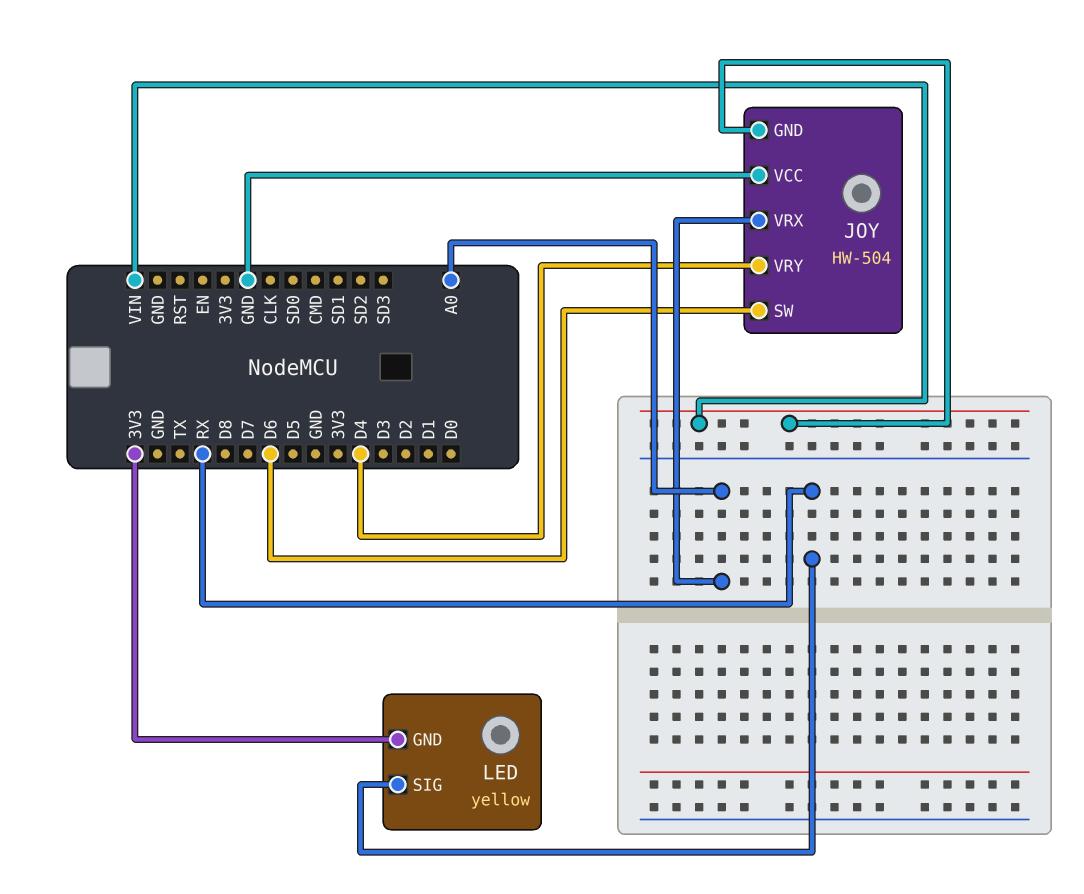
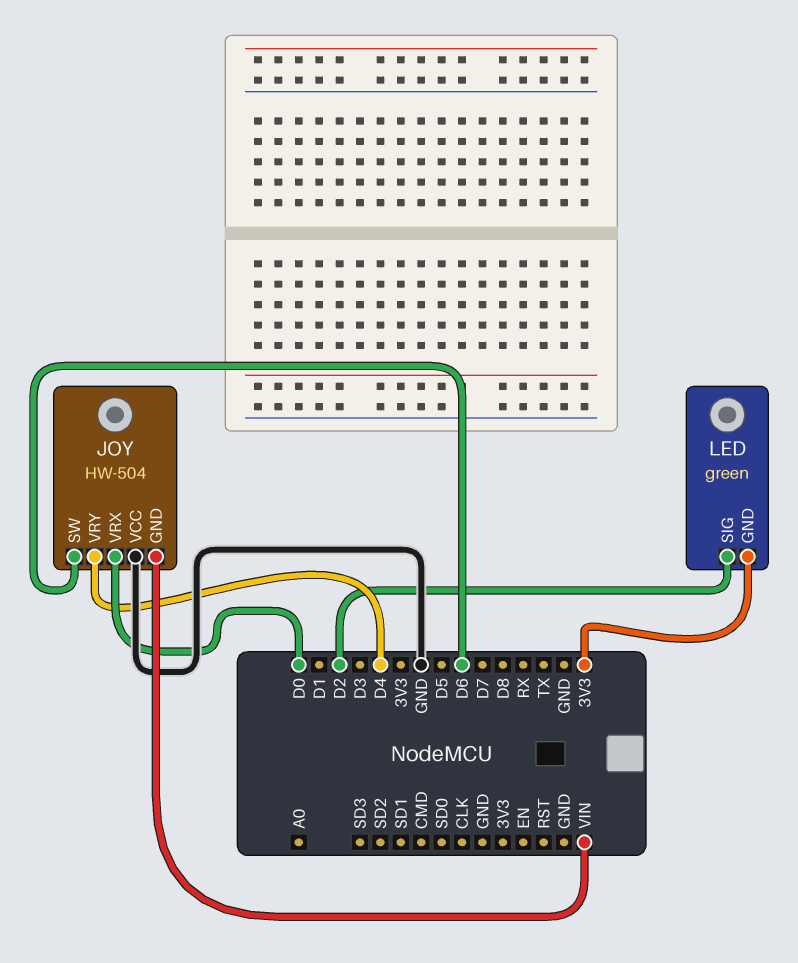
JOY pin VRX: A0 -> D0
LED: yellow -> green
LED pin SIG: RX -> D2

